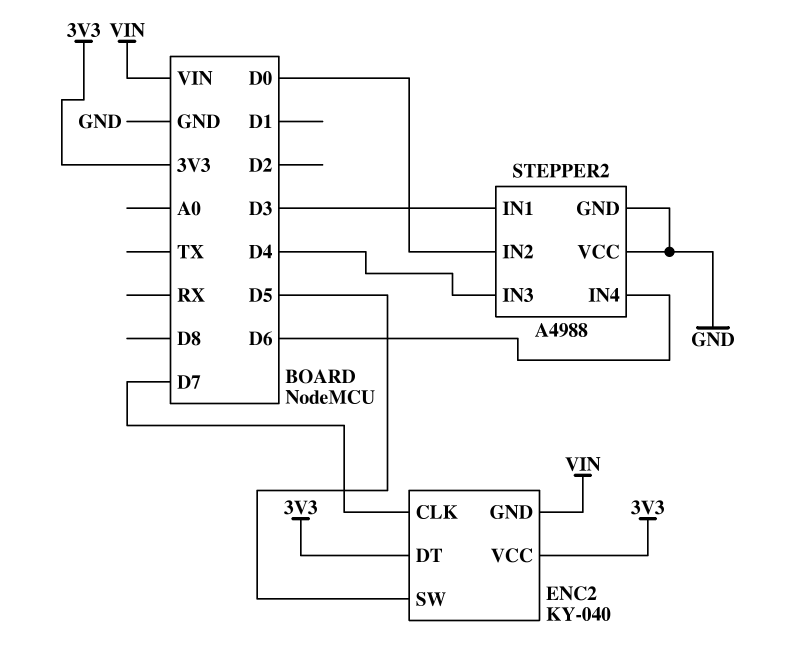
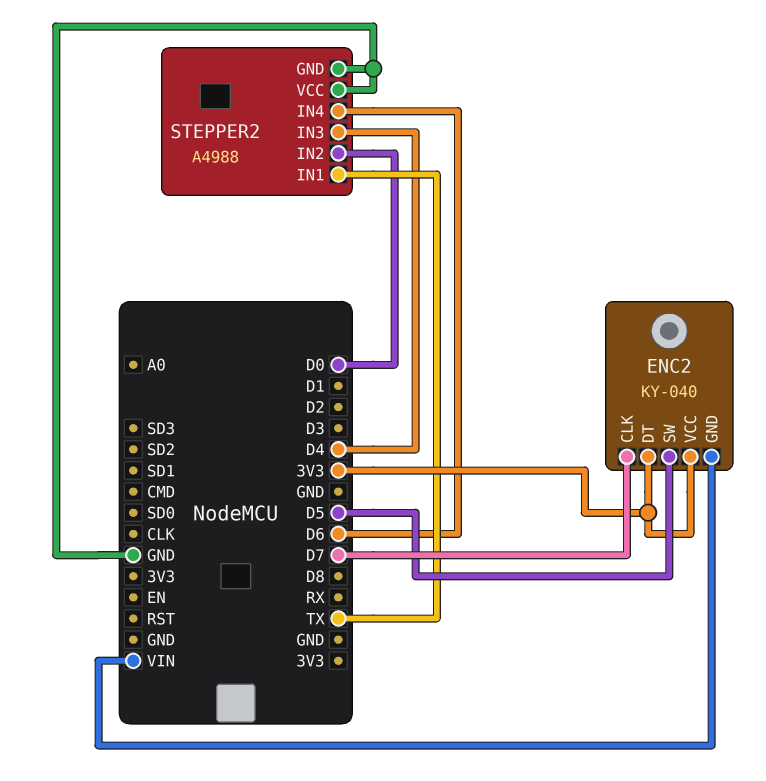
STEPPER2 pin IN1: D3 -> TX

